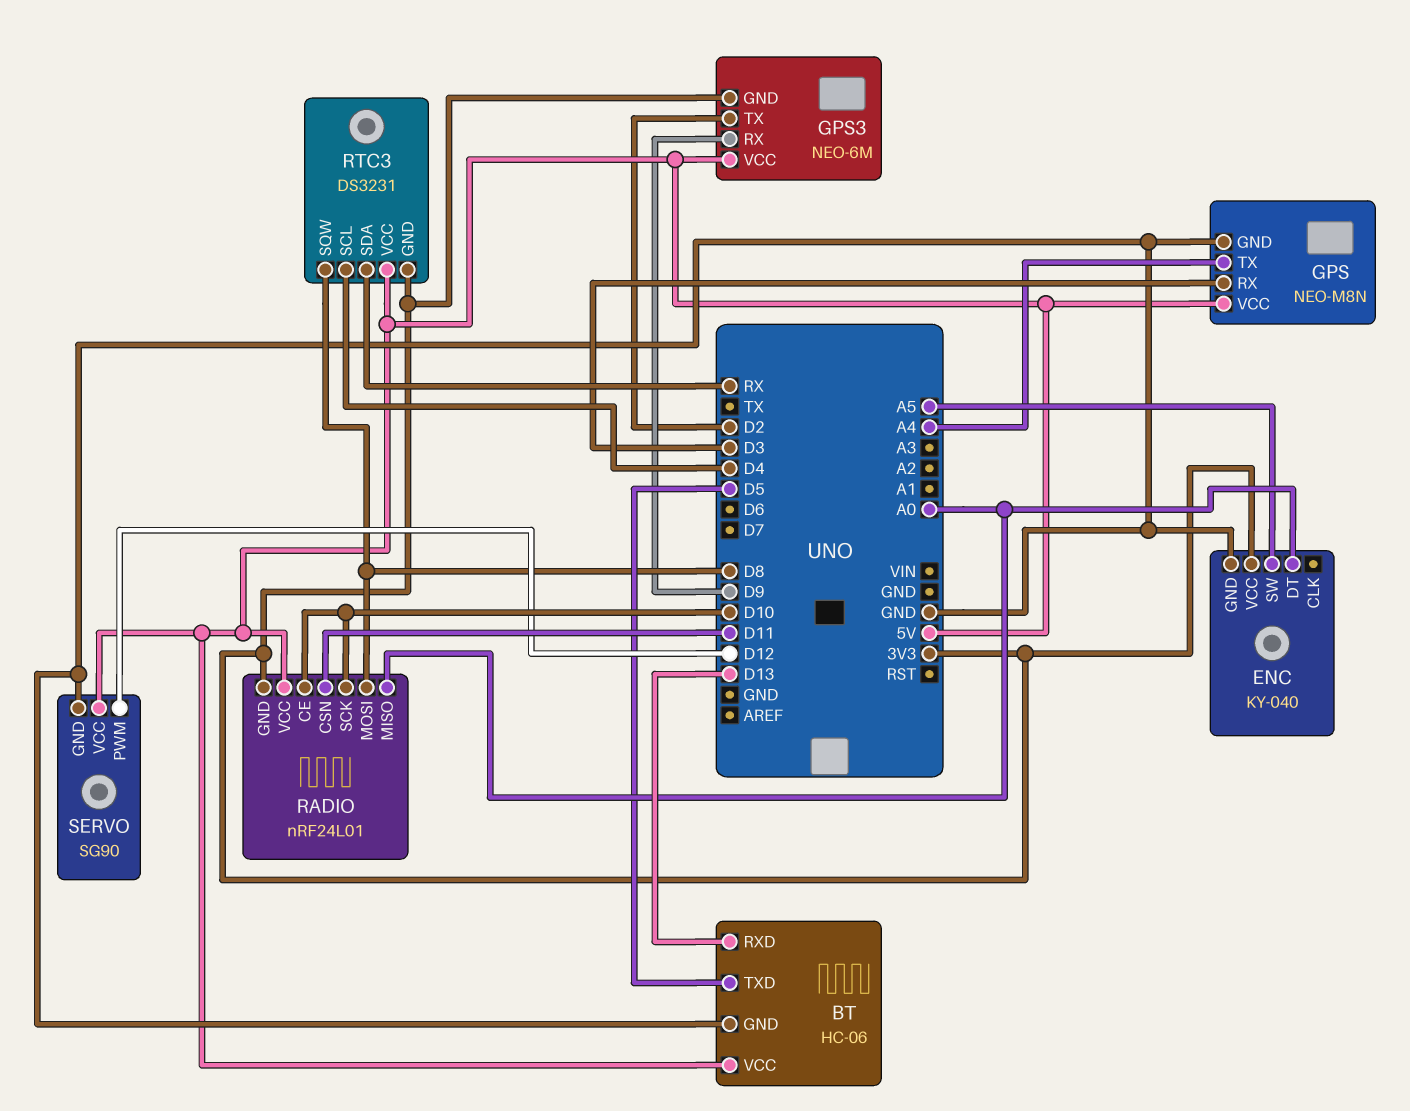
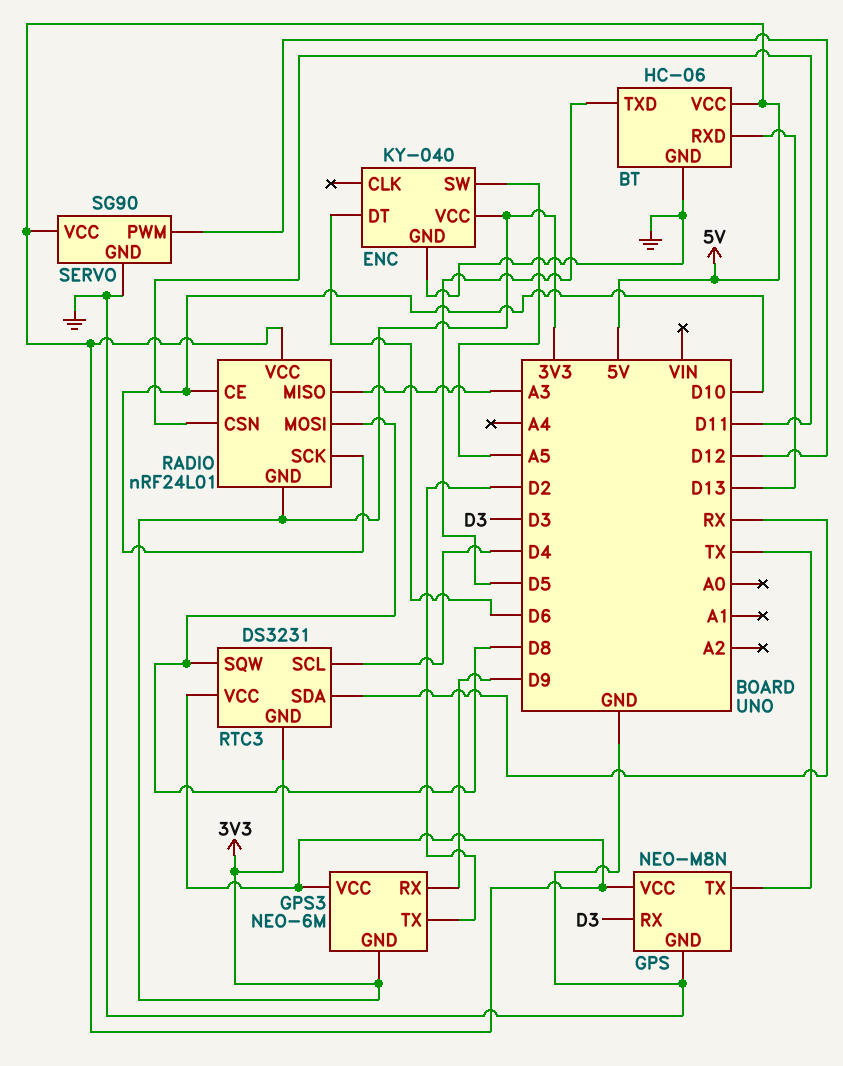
ENC pin DT: A0 -> D6
GPS pin TX: A4 -> TX
RADIO pin MISO: A0 -> A3

